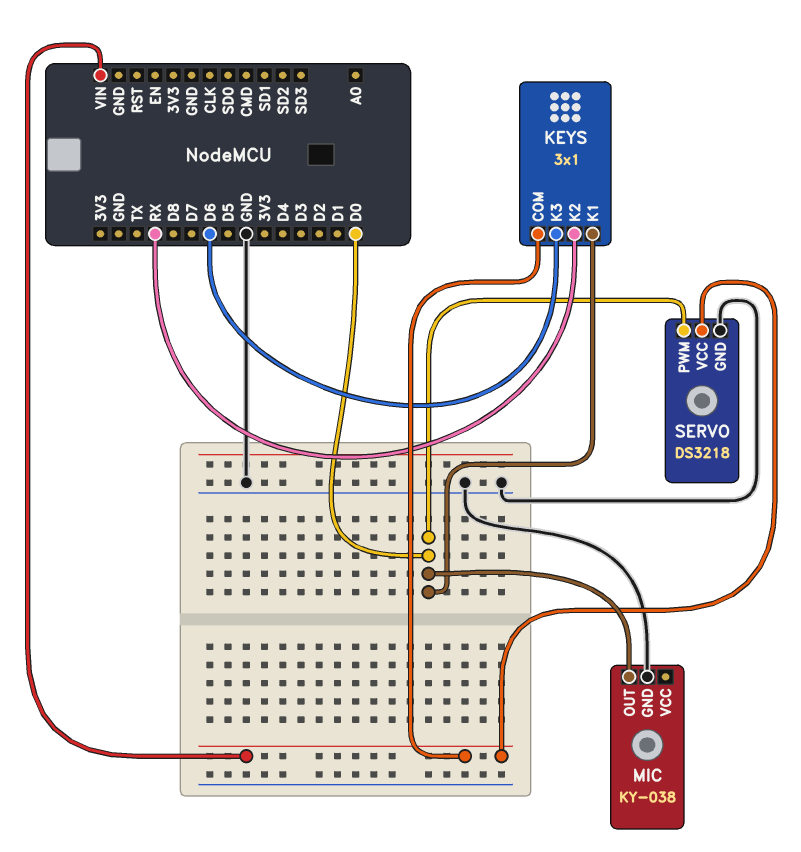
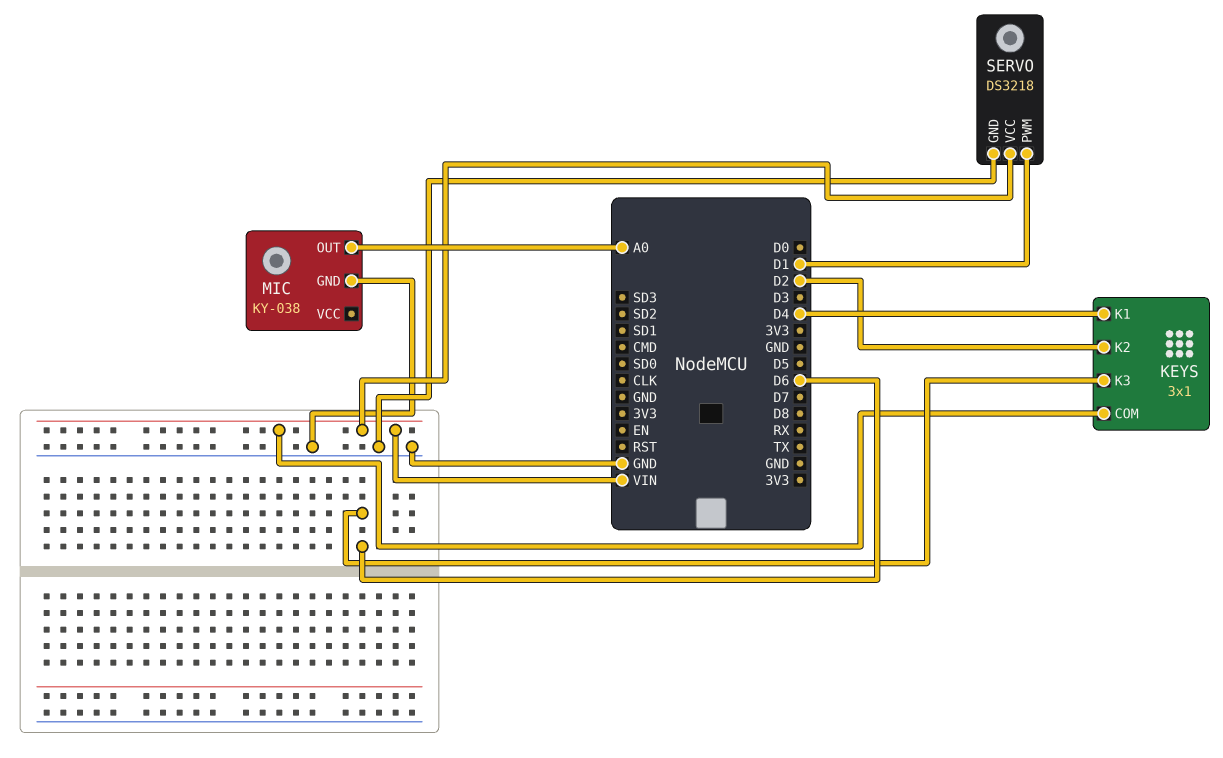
KEYS pin K1: D0 -> D4
KEYS pin K2: RX -> D2
MIC pin OUT: D0 -> A0
SERVO pin PWM: D0 -> D1

